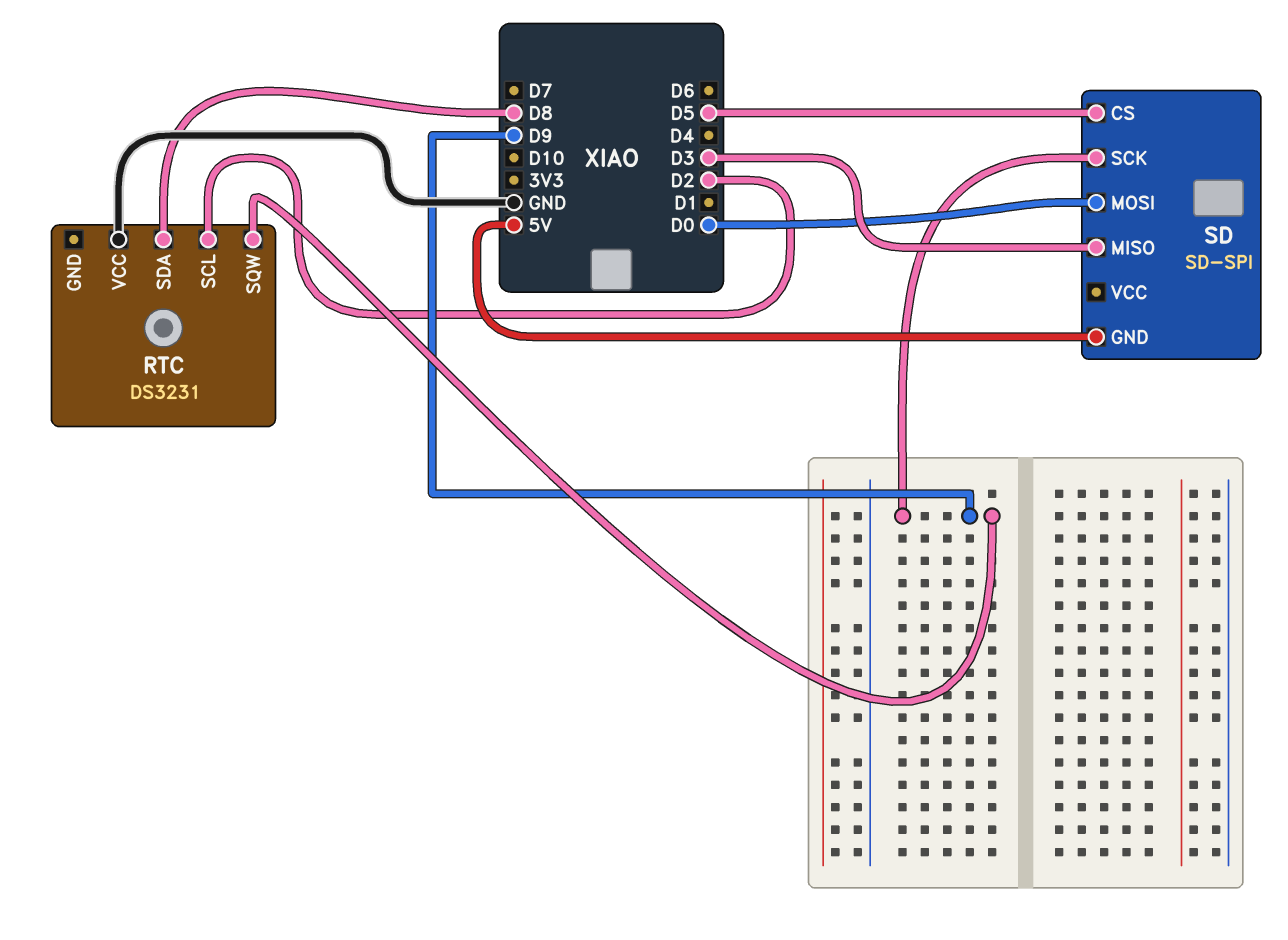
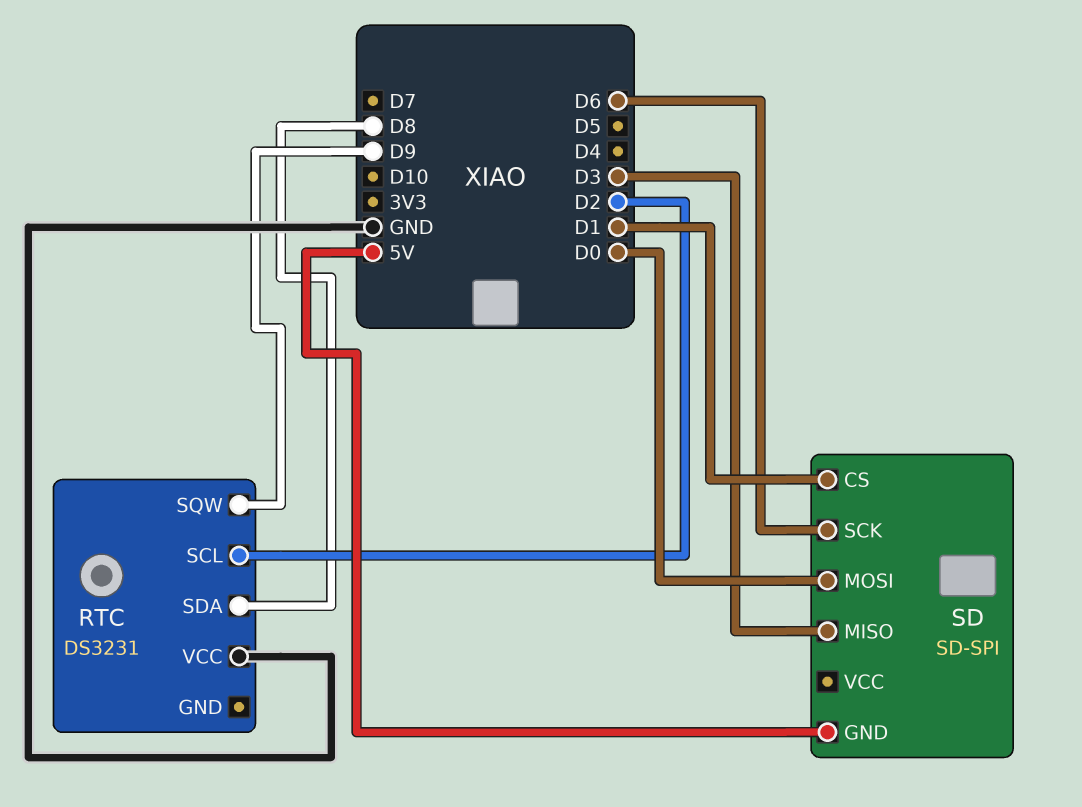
SD pin CS: D5 -> D1
SD pin SCK: D9 -> D6

